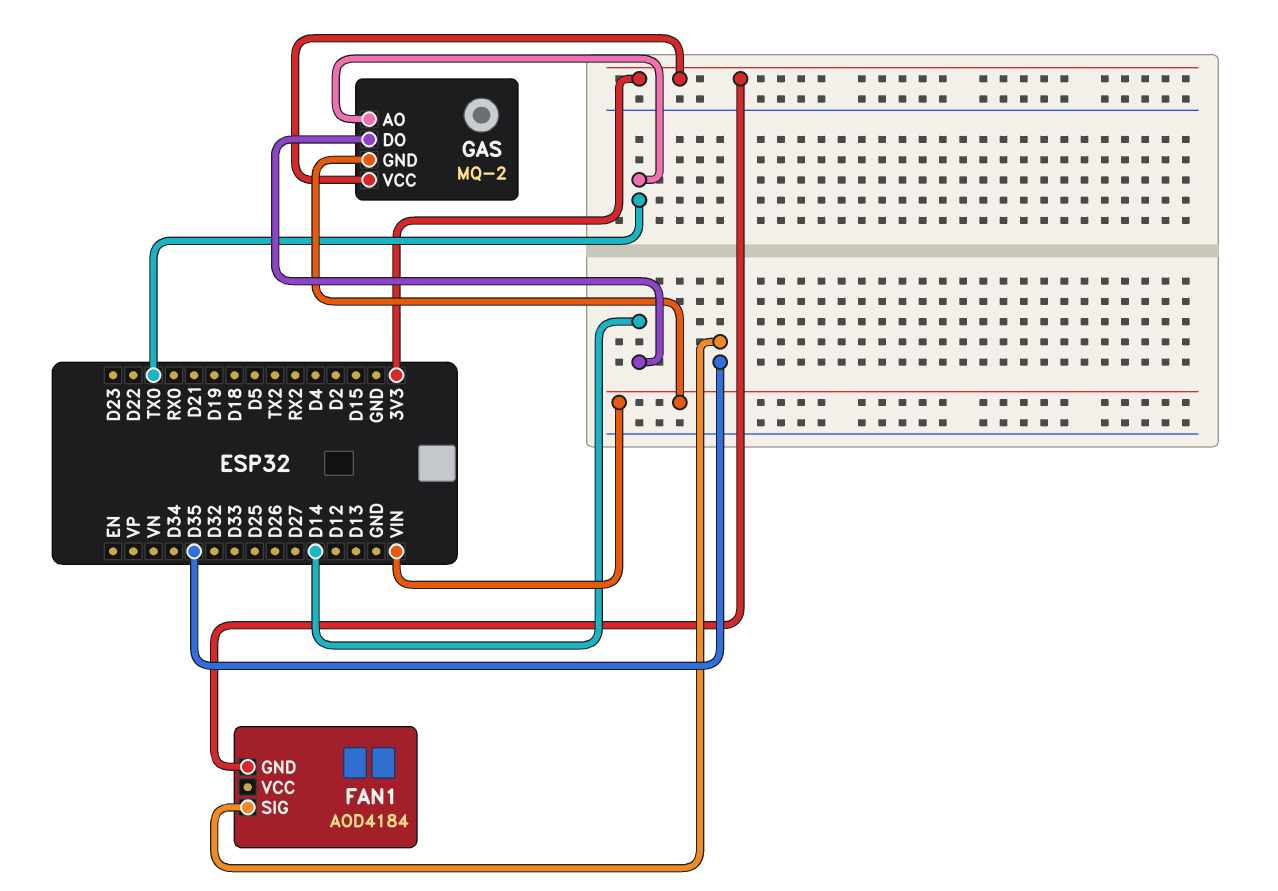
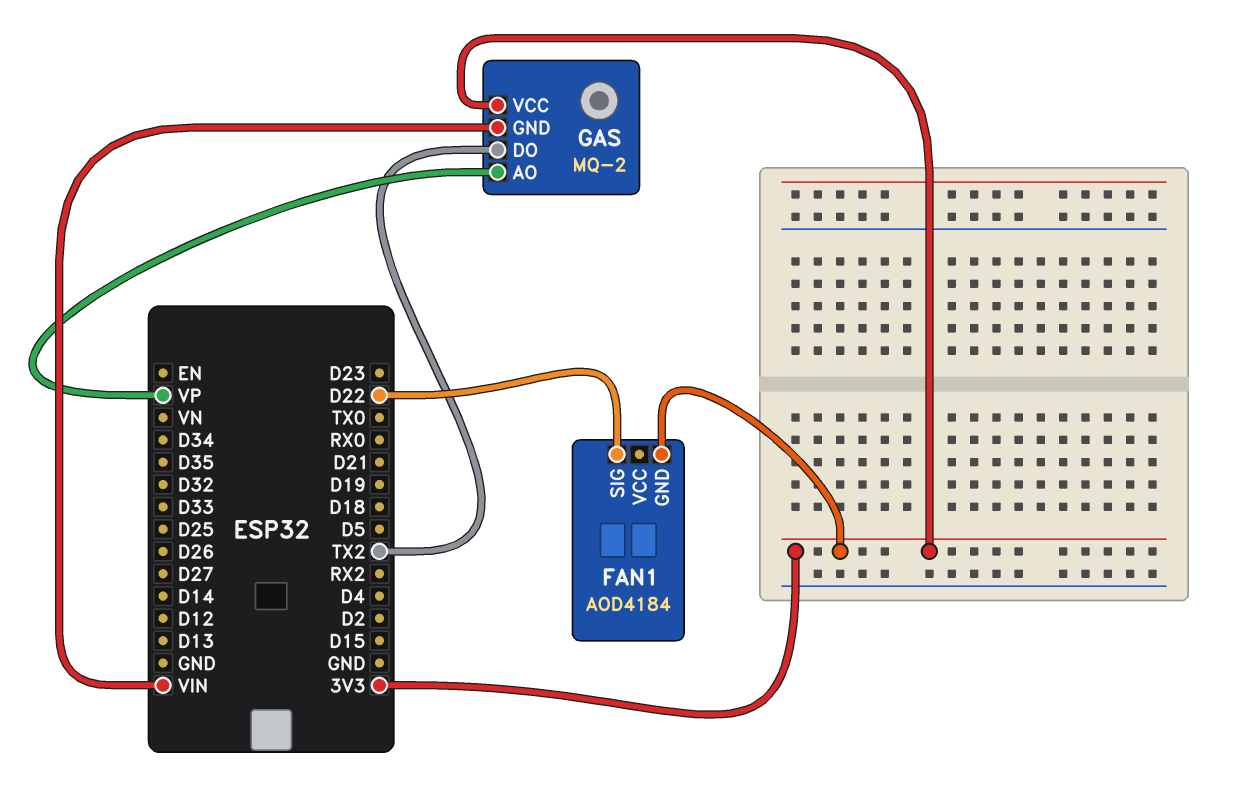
FAN1 pin SIG: D35 -> D22
GAS pin AO: TX0 -> VP
GAS pin DO: D14 -> TX2

